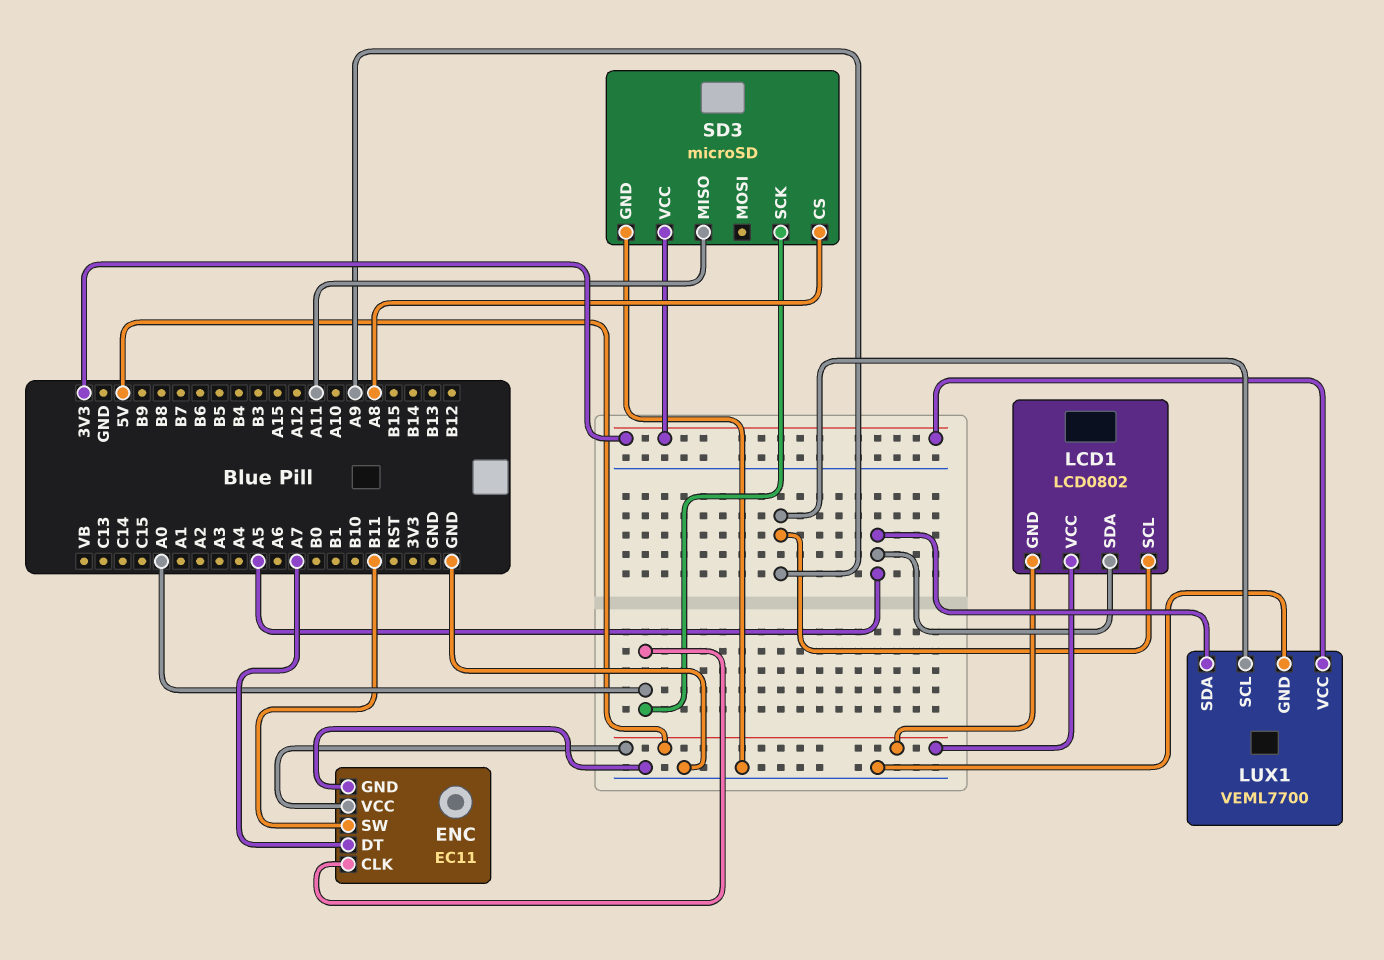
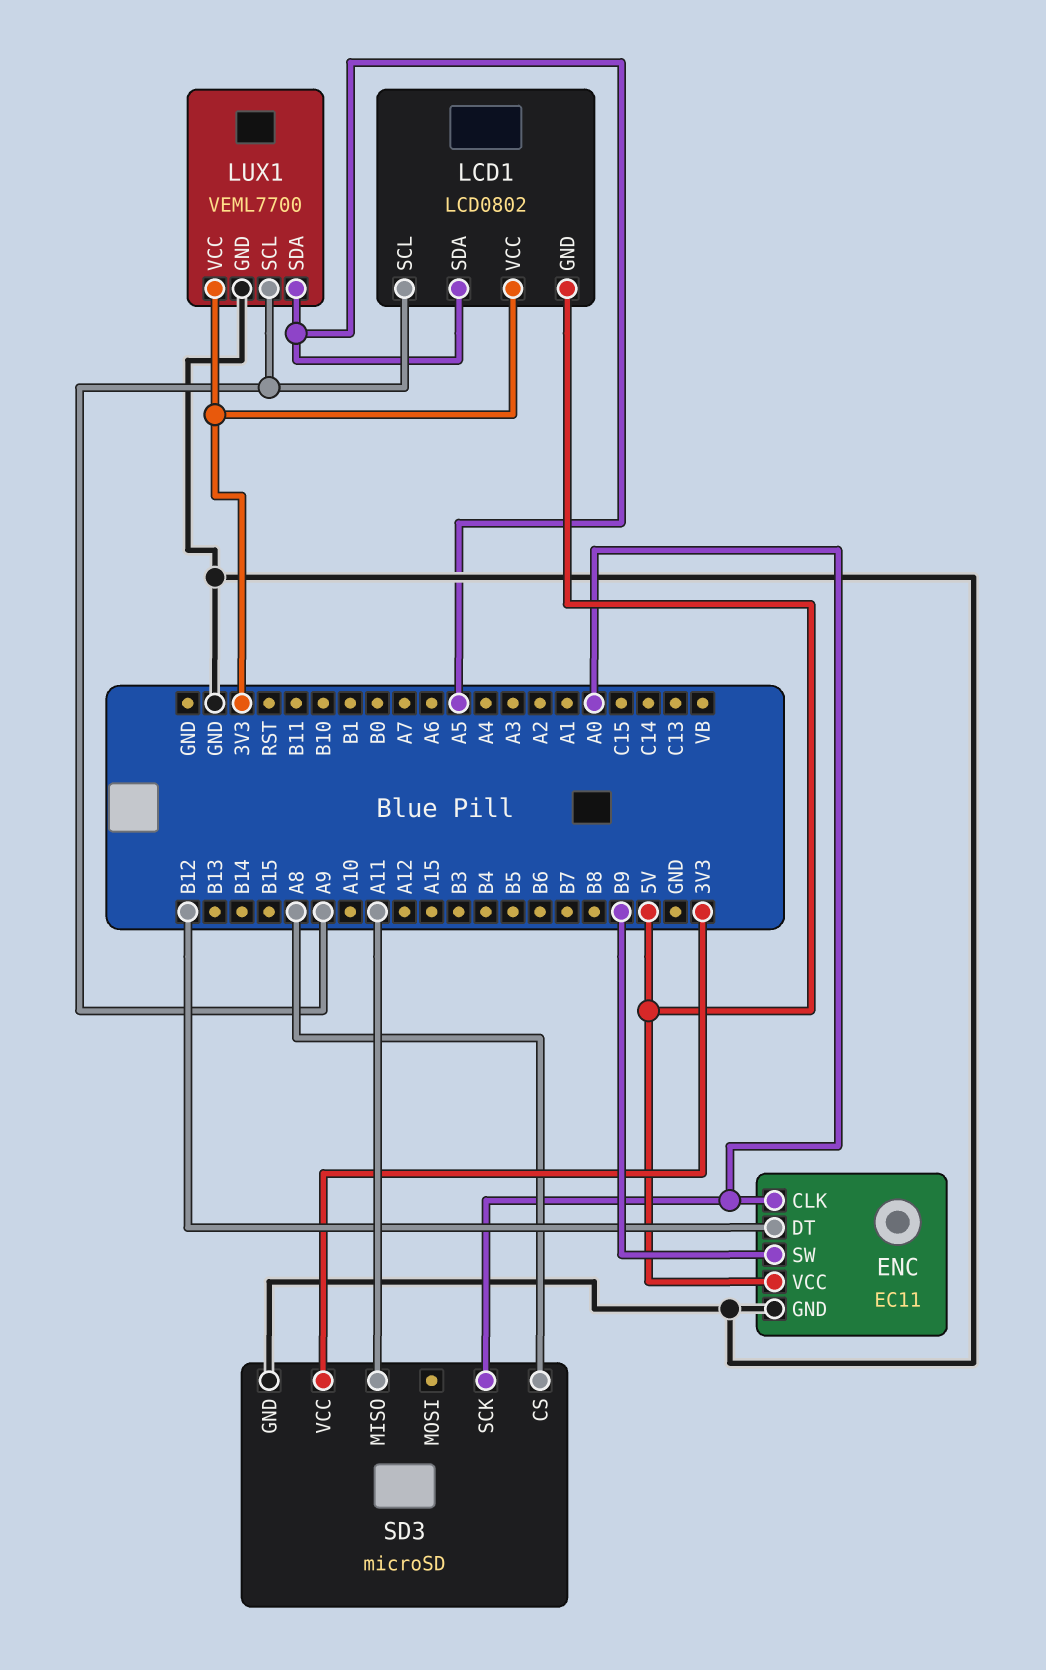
ENC pin DT: A7 -> B12
ENC pin SW: B11 -> B9
LCD1 pin VCC: 5V -> 3V3

